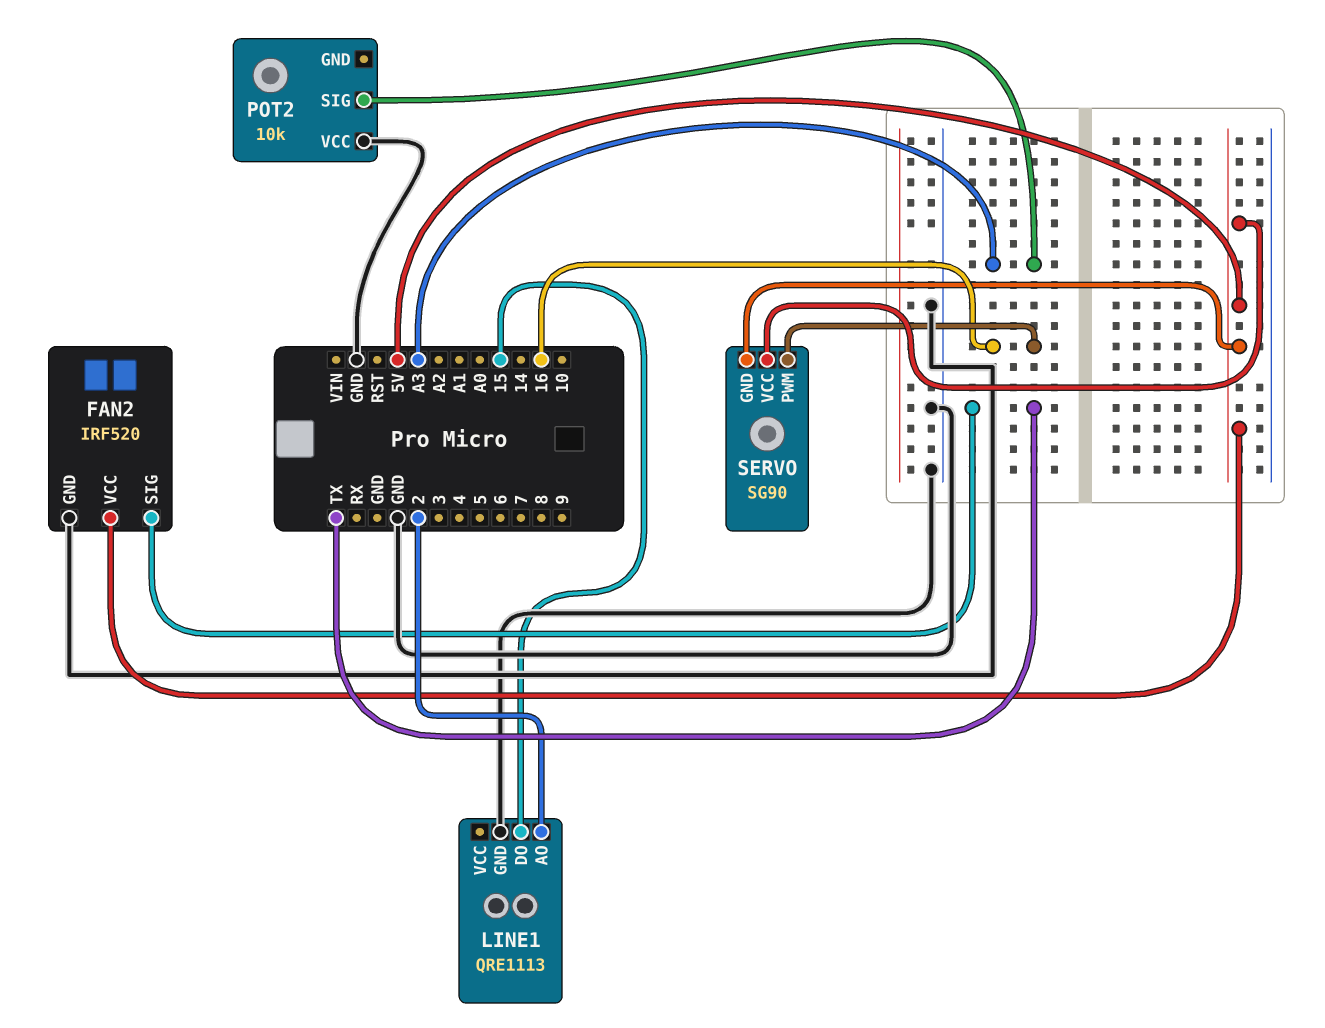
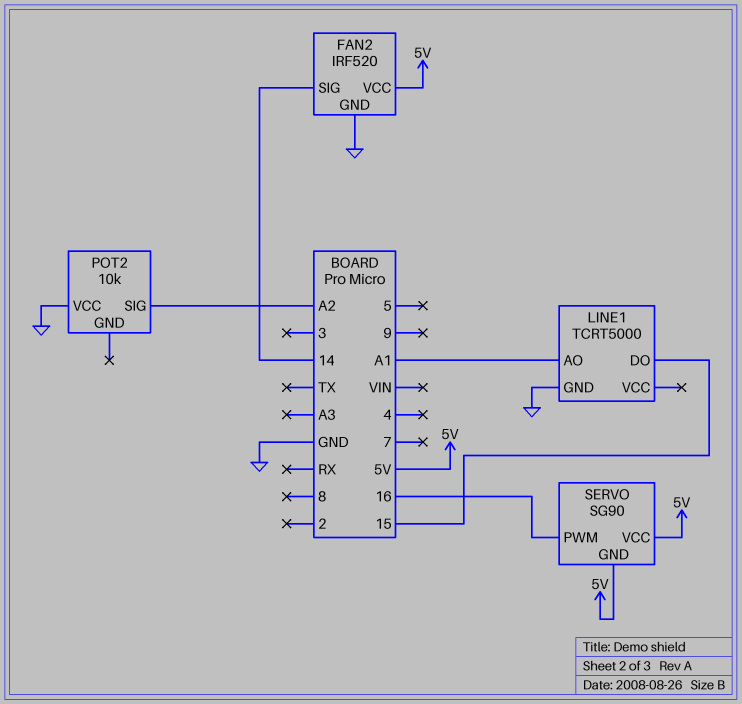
FAN2 pin SIG: TX -> 14
LINE1: QRE1113 -> TCRT5000
LINE1 pin AO: 2 -> A1
POT2 pin SIG: A3 -> A2

